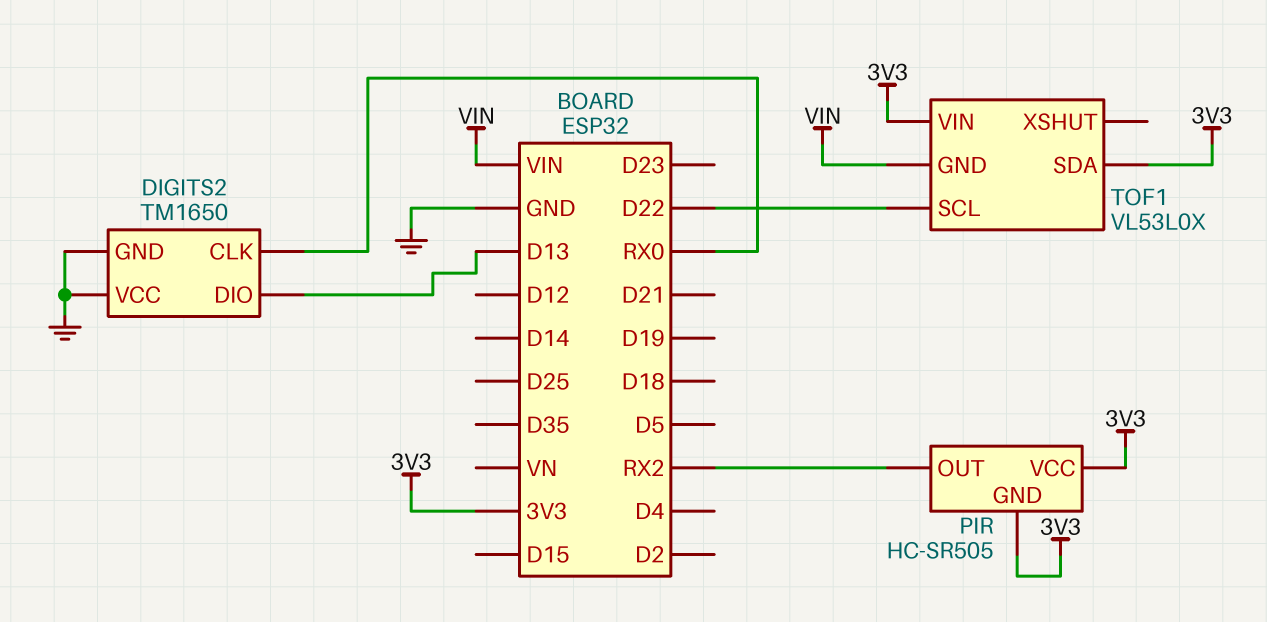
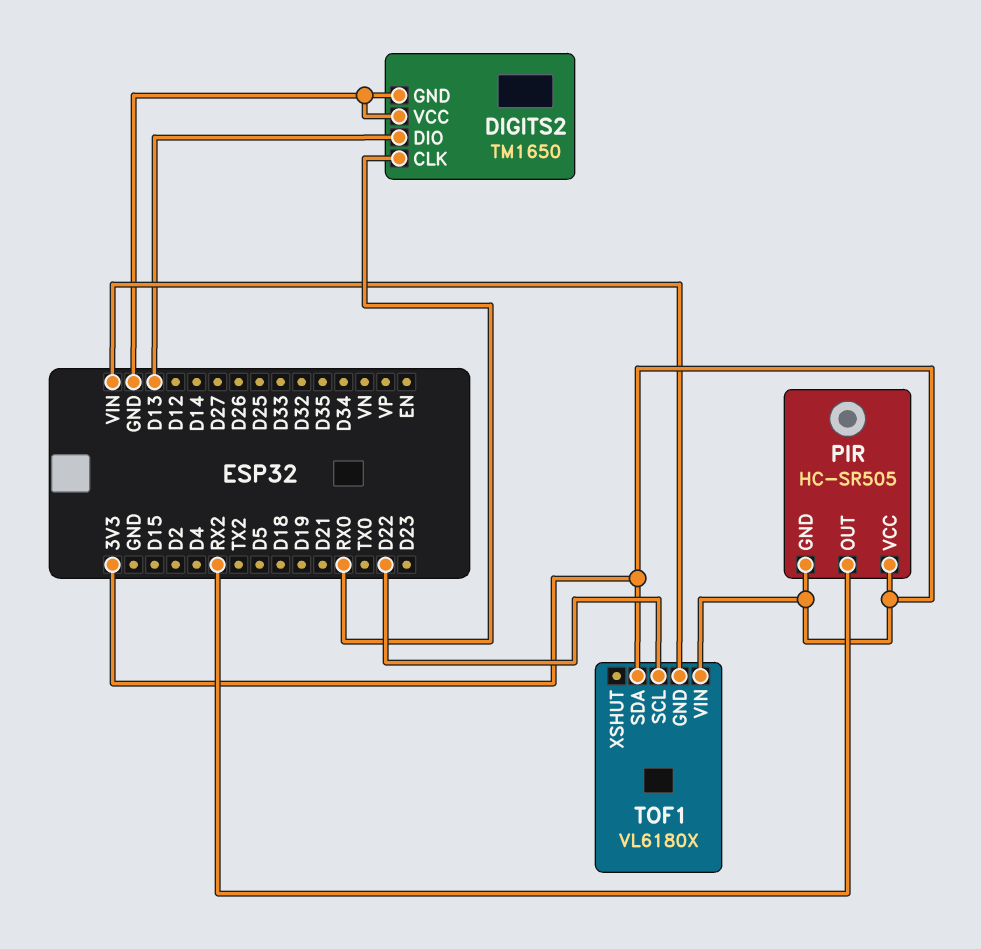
TOF1: VL53L0X -> VL6180X

